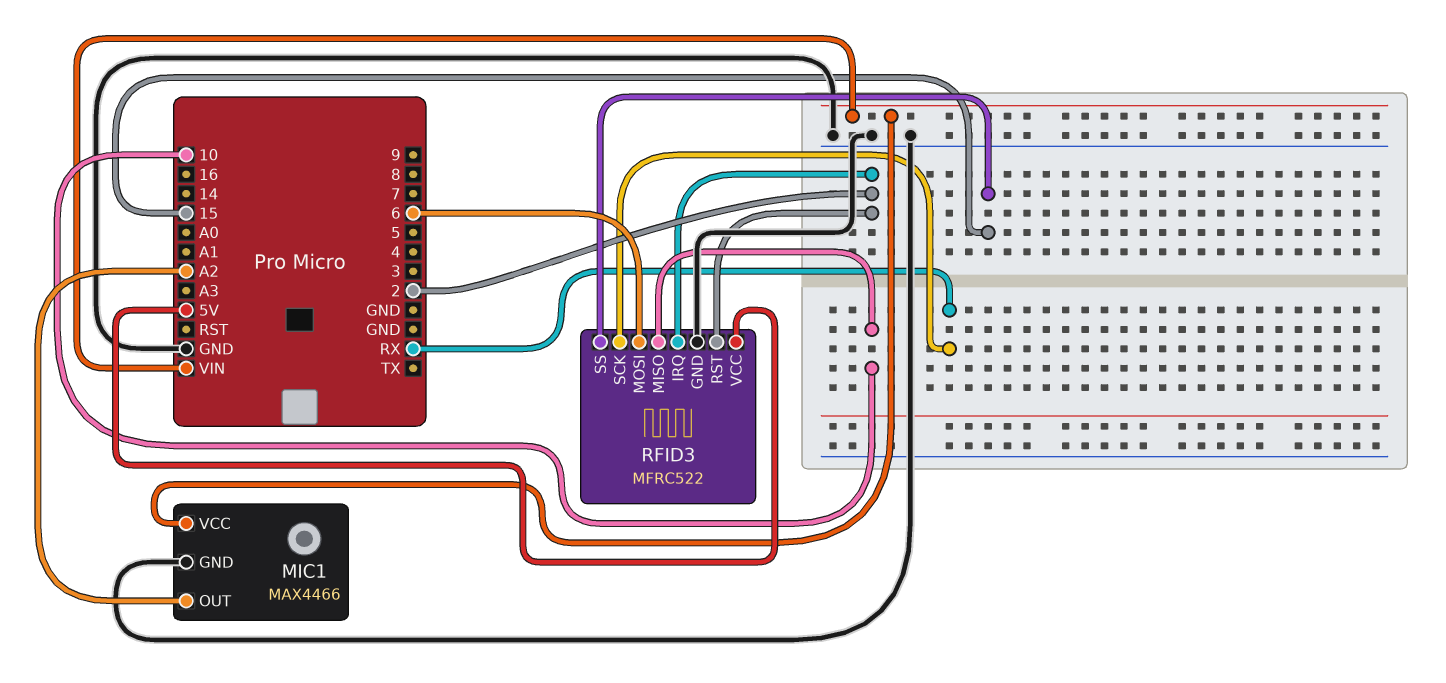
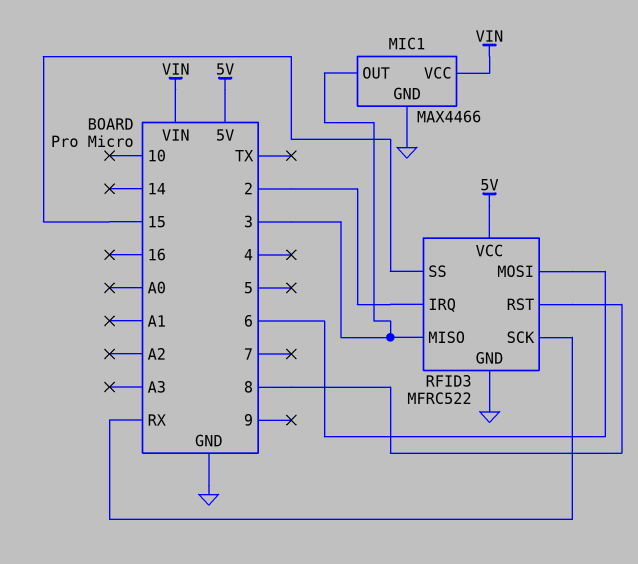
MIC1 pin OUT: A2 -> 3
RFID3 pin MISO: 10 -> 3
RFID3 pin RST: 2 -> 8

